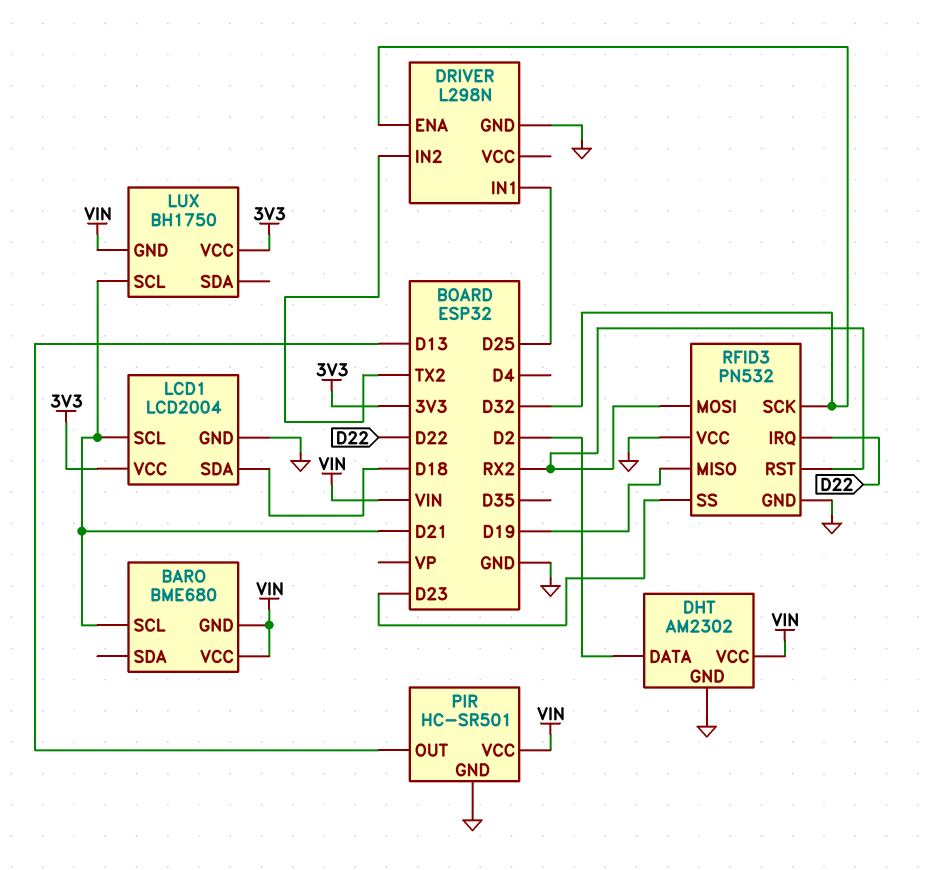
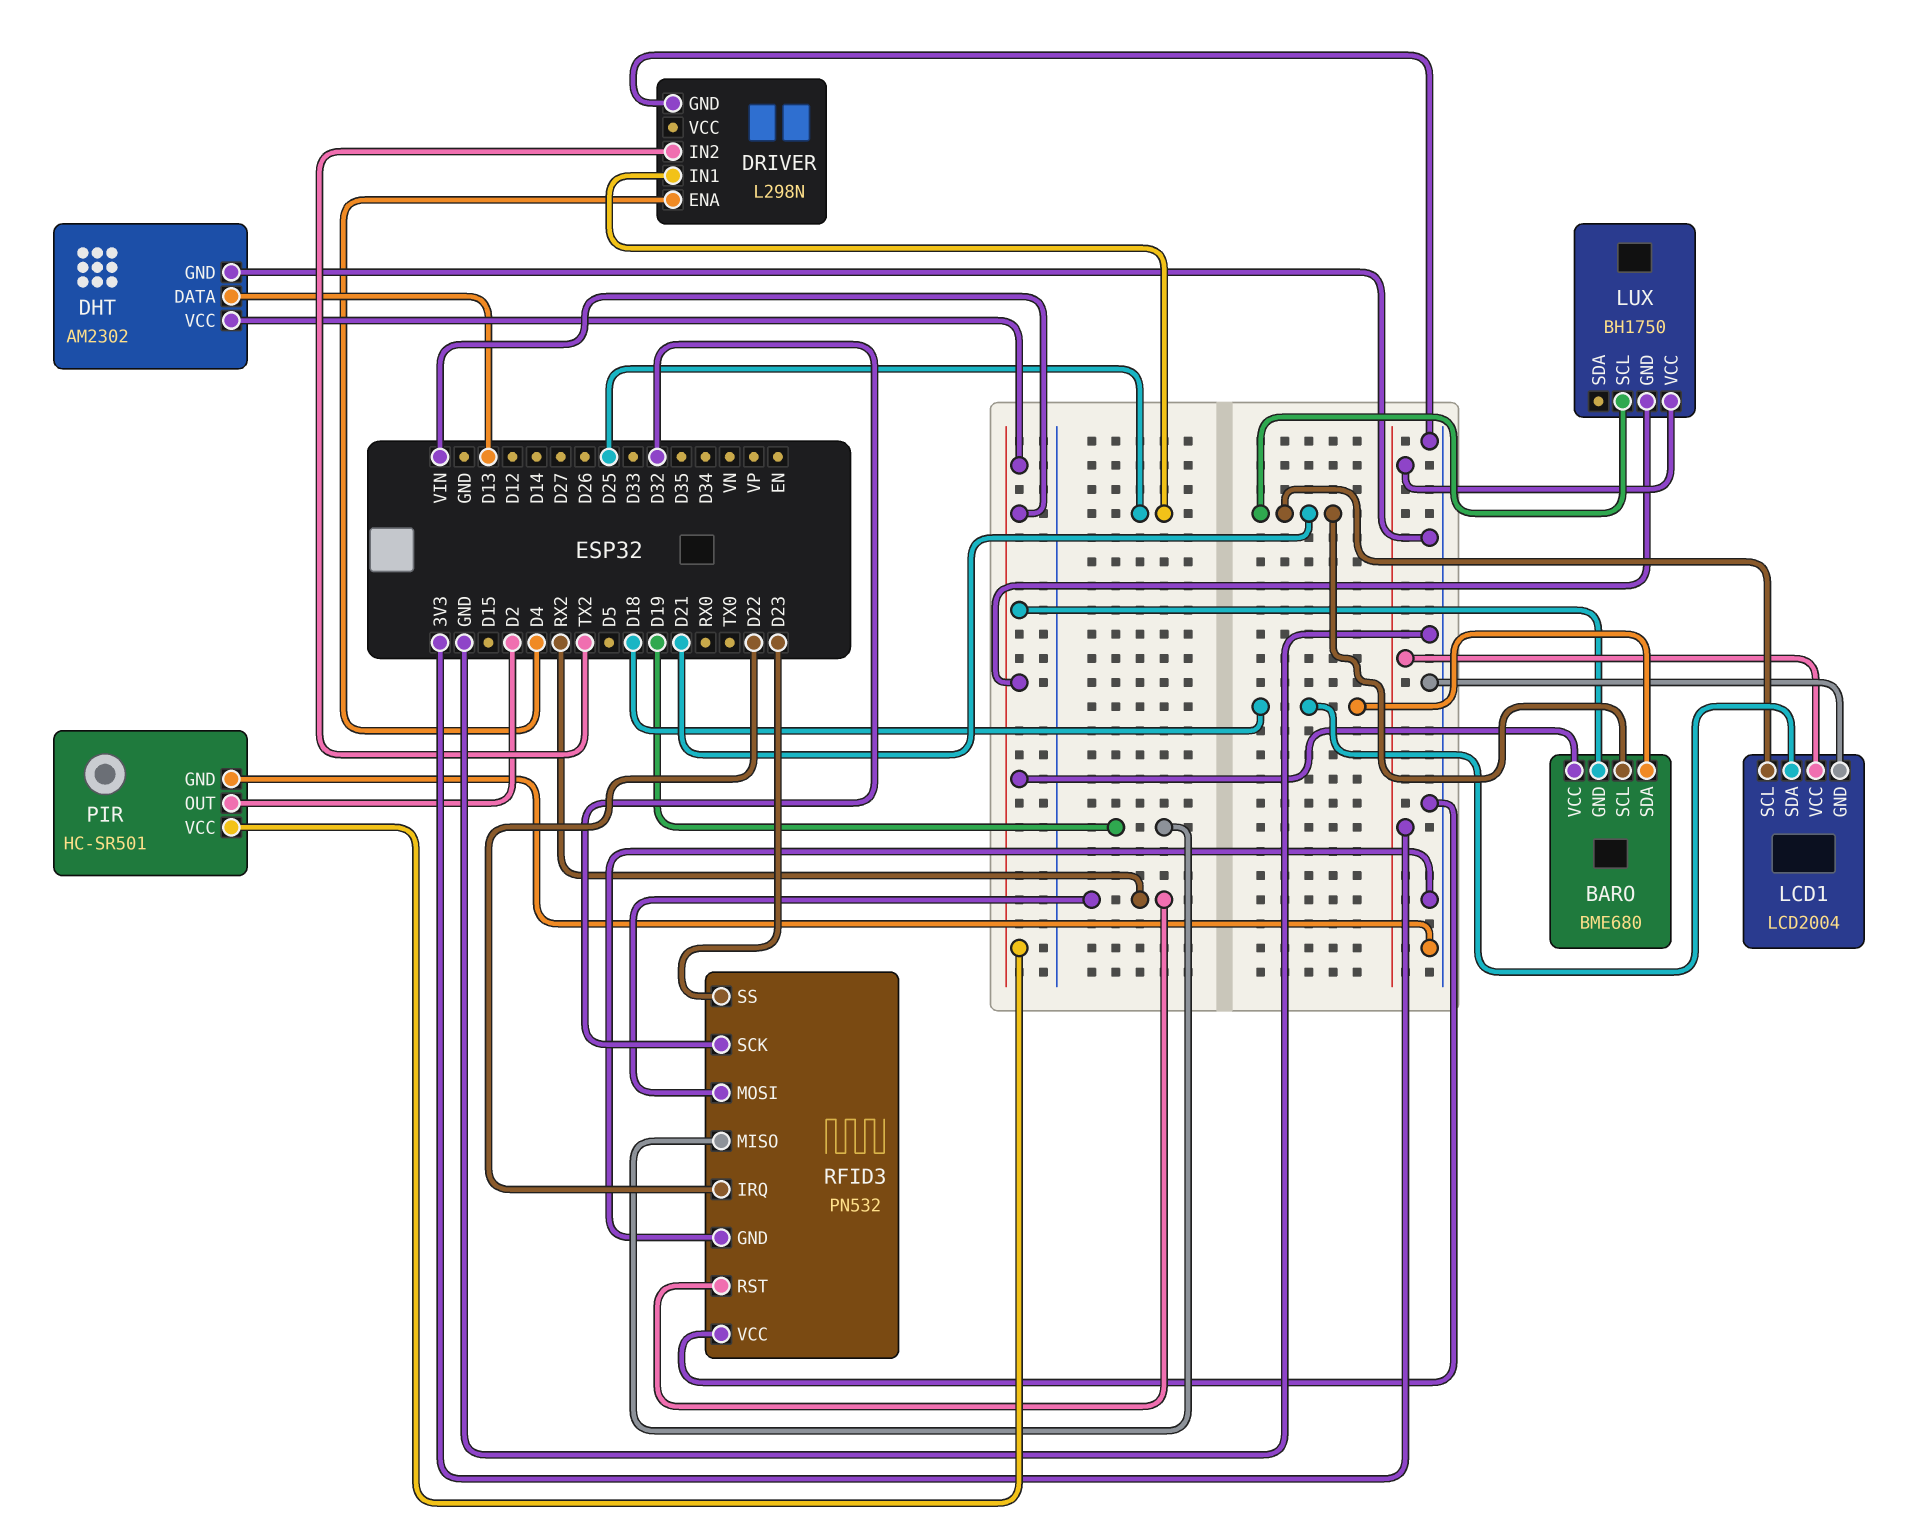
BARO pin SDA: none -> D18
DHT pin DATA: D2 -> D13
DRIVER pin ENA: D32 -> D4
PIR pin OUT: D13 -> D2

